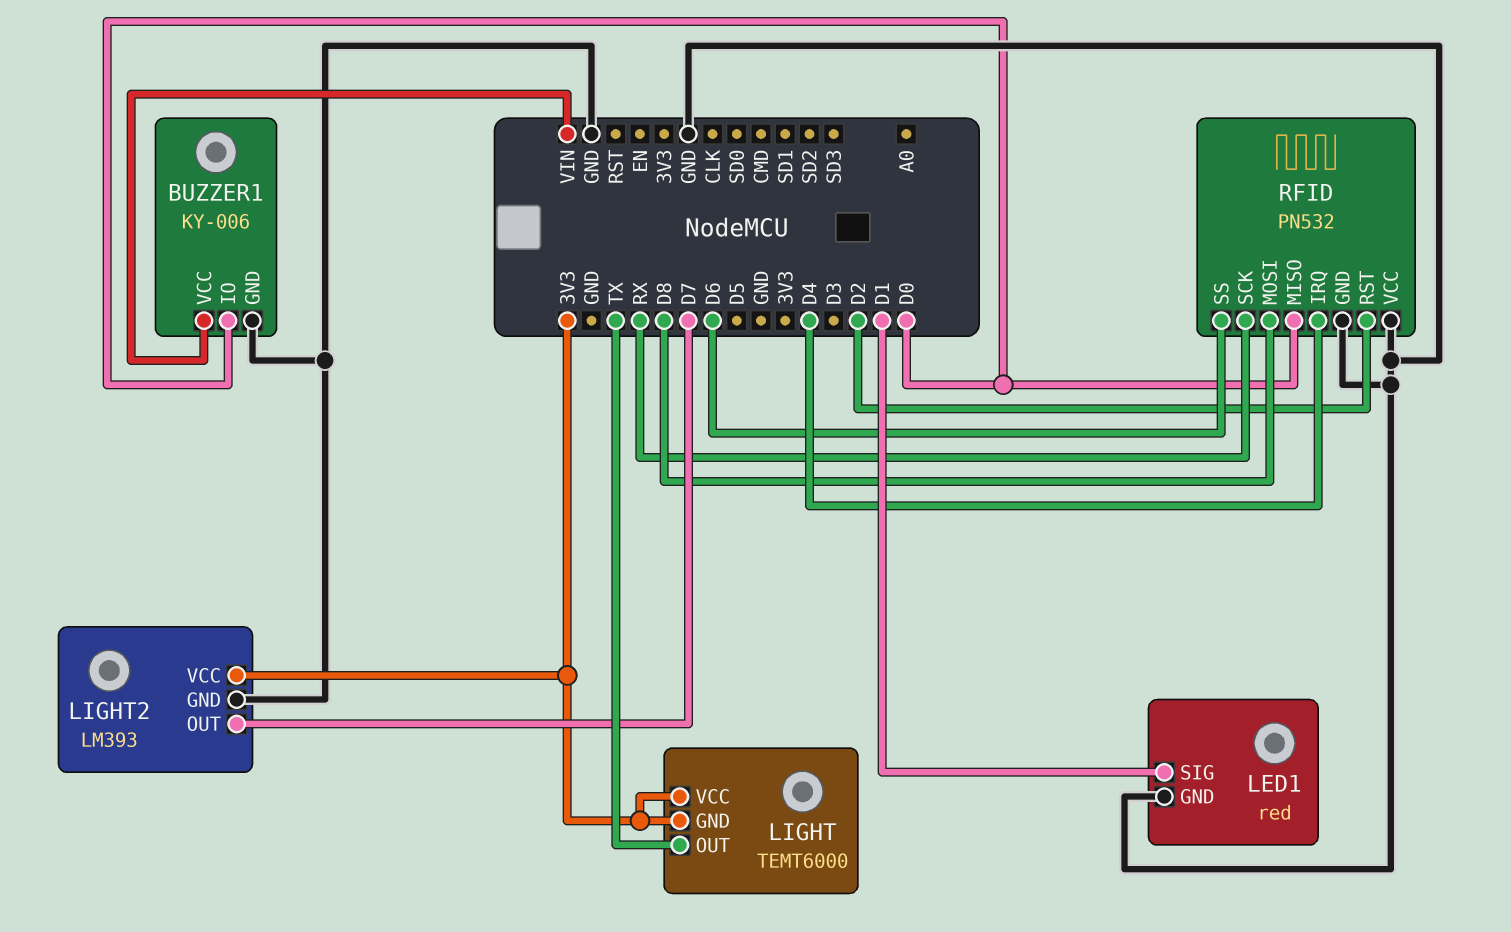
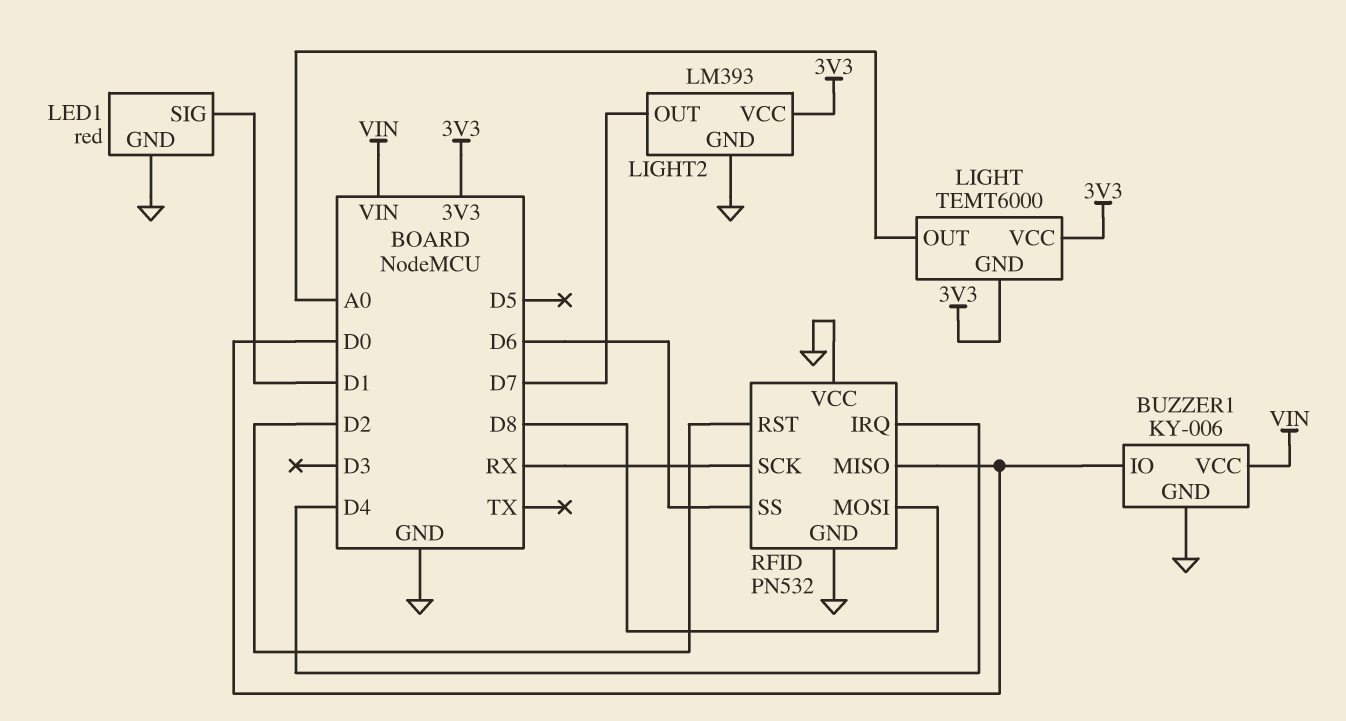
LIGHT pin OUT: TX -> A0

